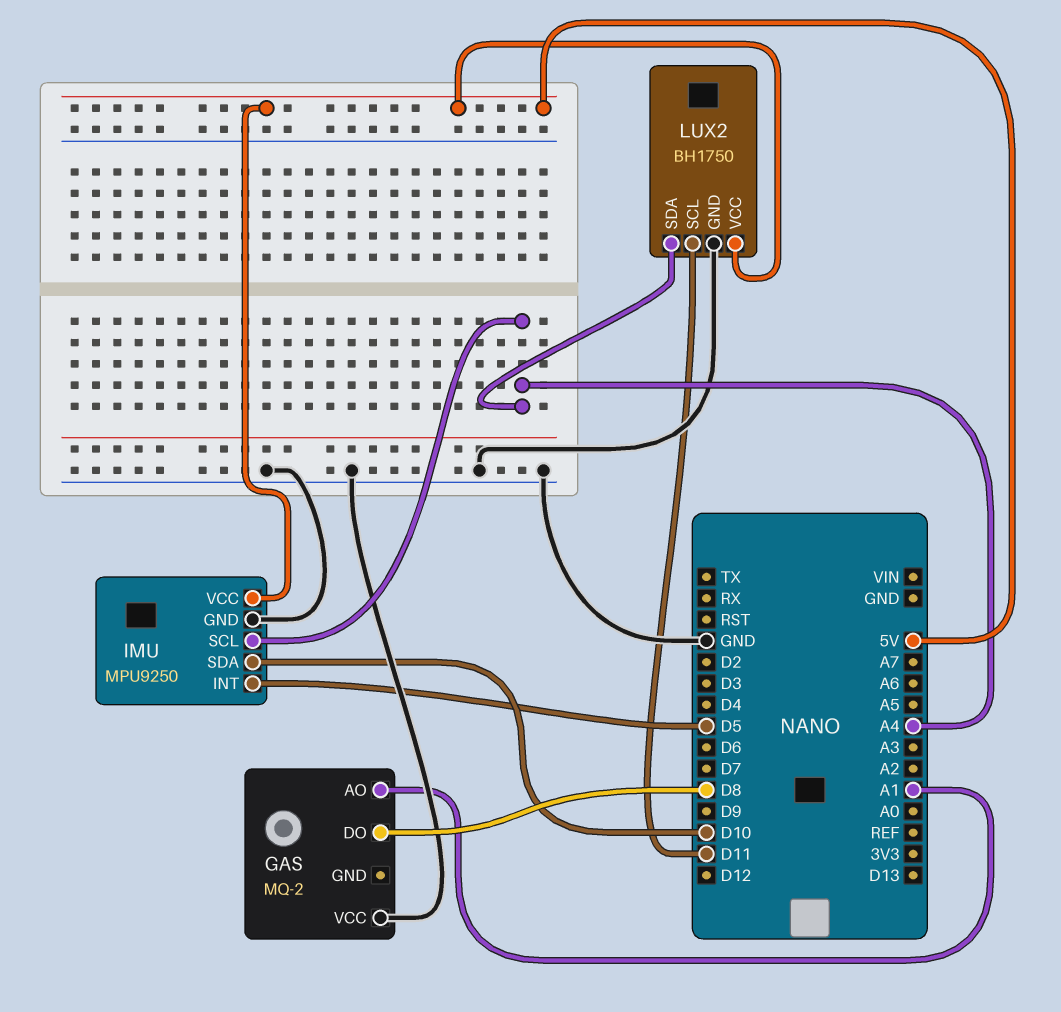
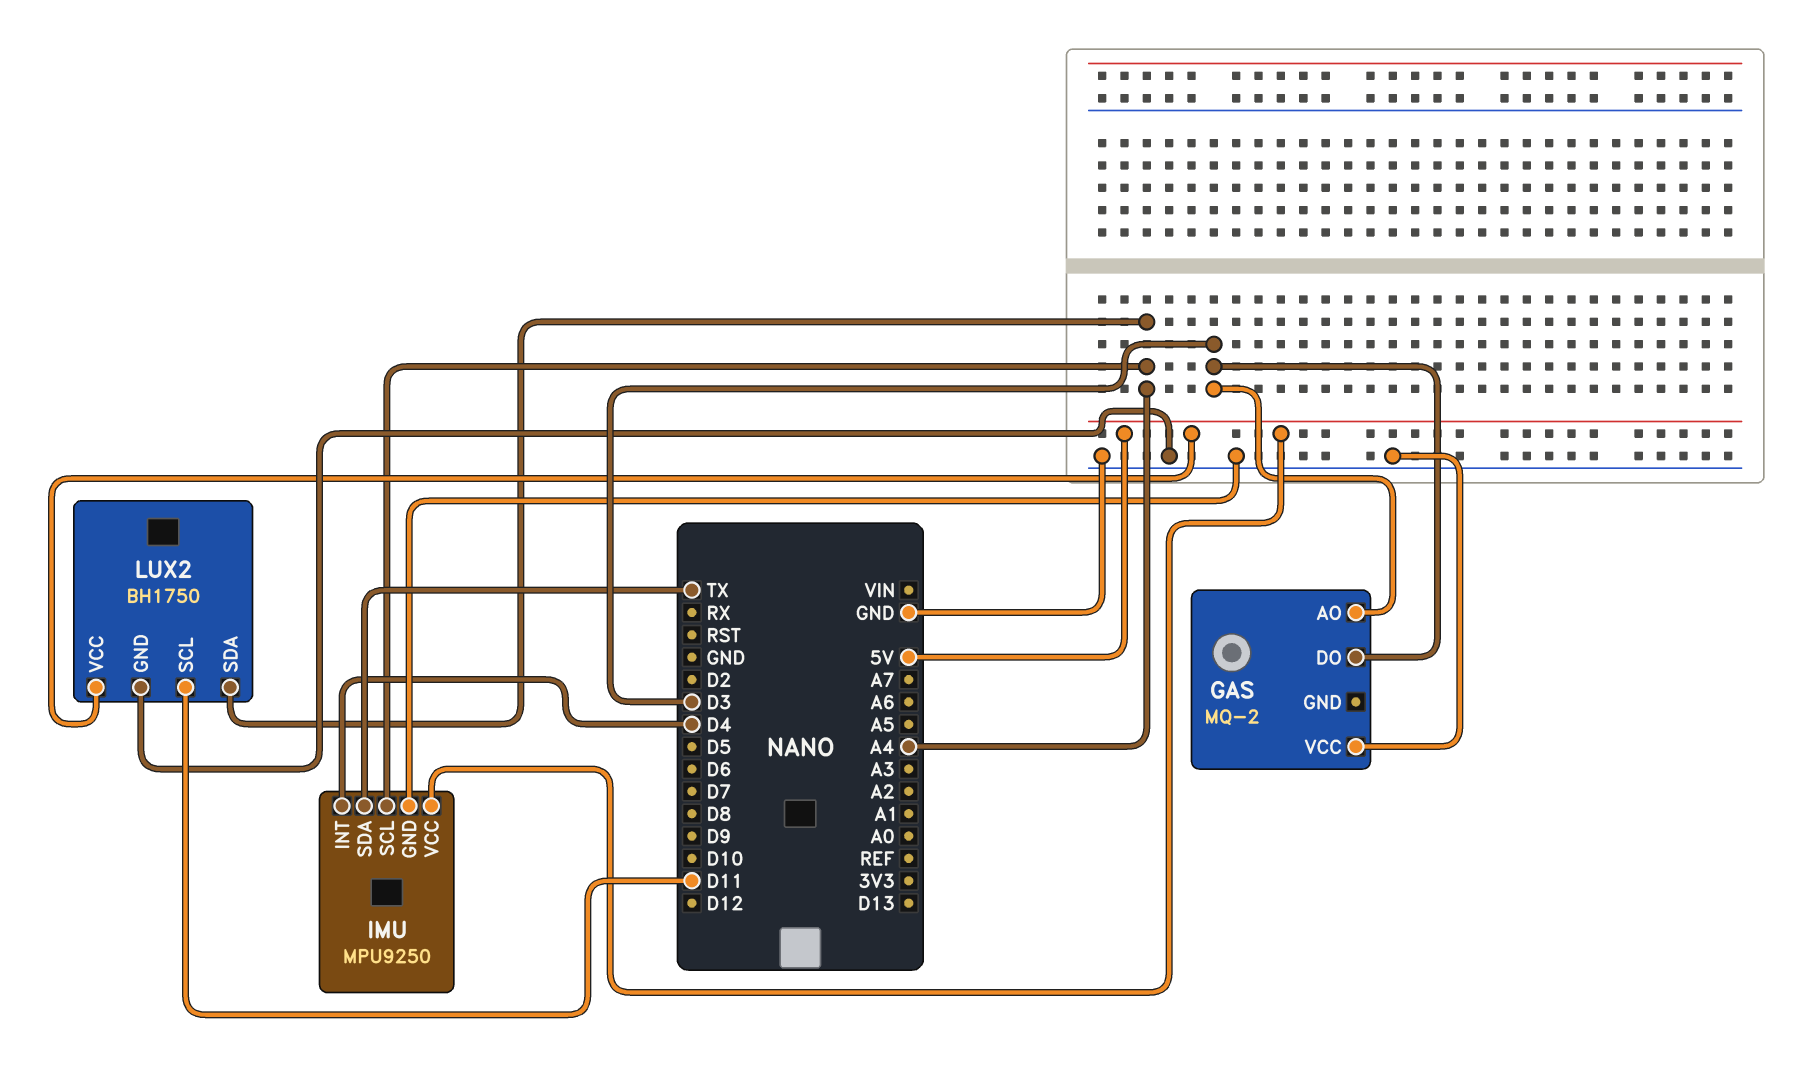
GAS pin AO: A1 -> D3
GAS pin DO: D8 -> D3
IMU pin INT: D5 -> D4
IMU pin SDA: D10 -> TX

